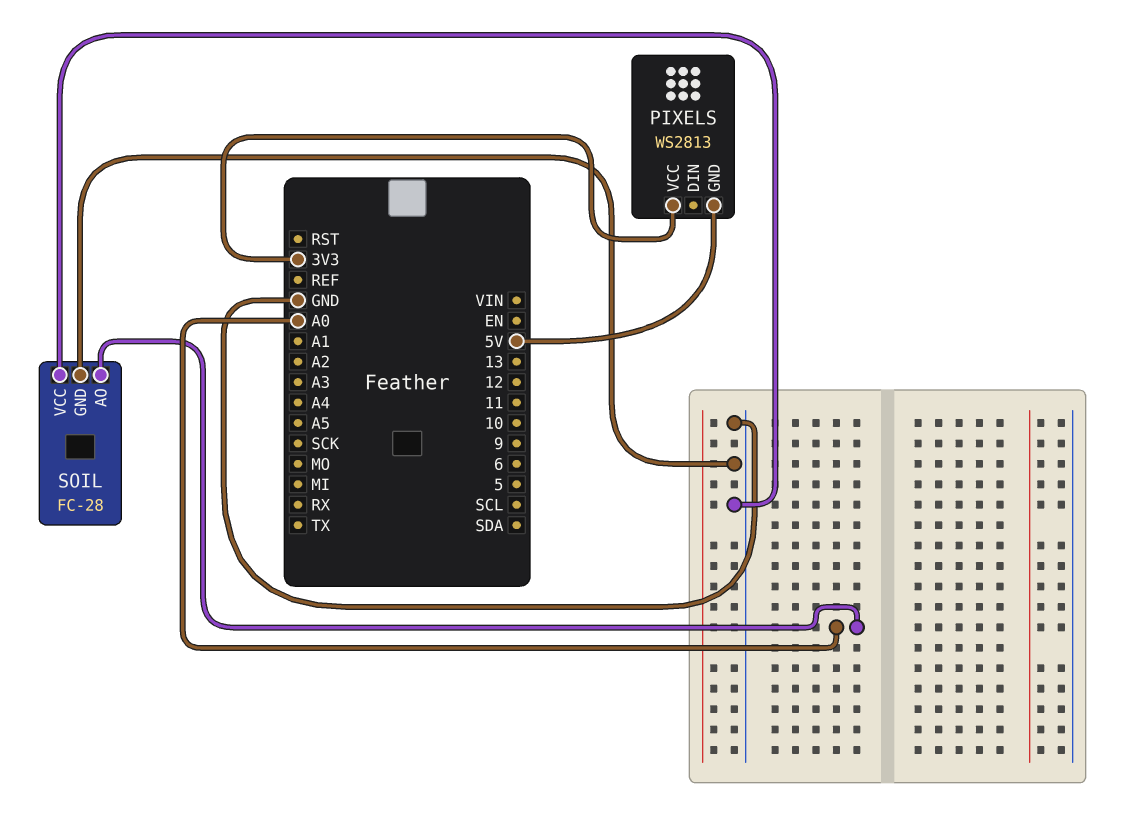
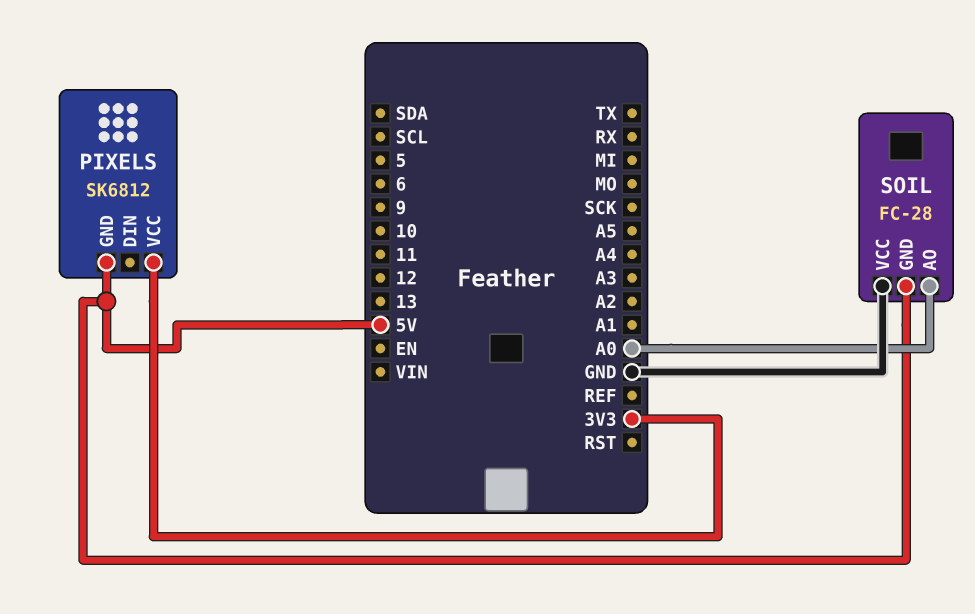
PIXELS: WS2813 -> SK6812
SOIL pin GND: GND -> 5V

